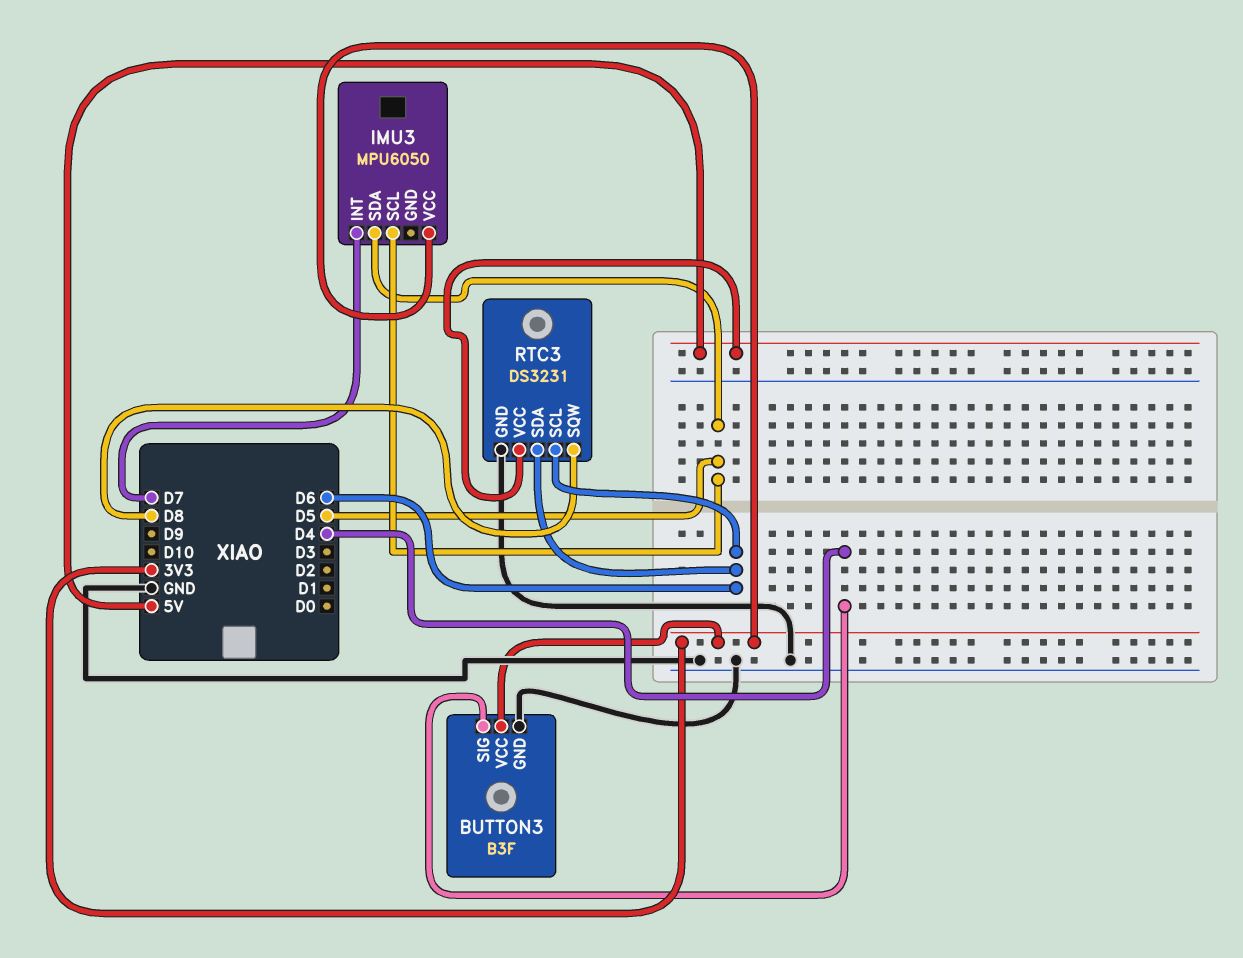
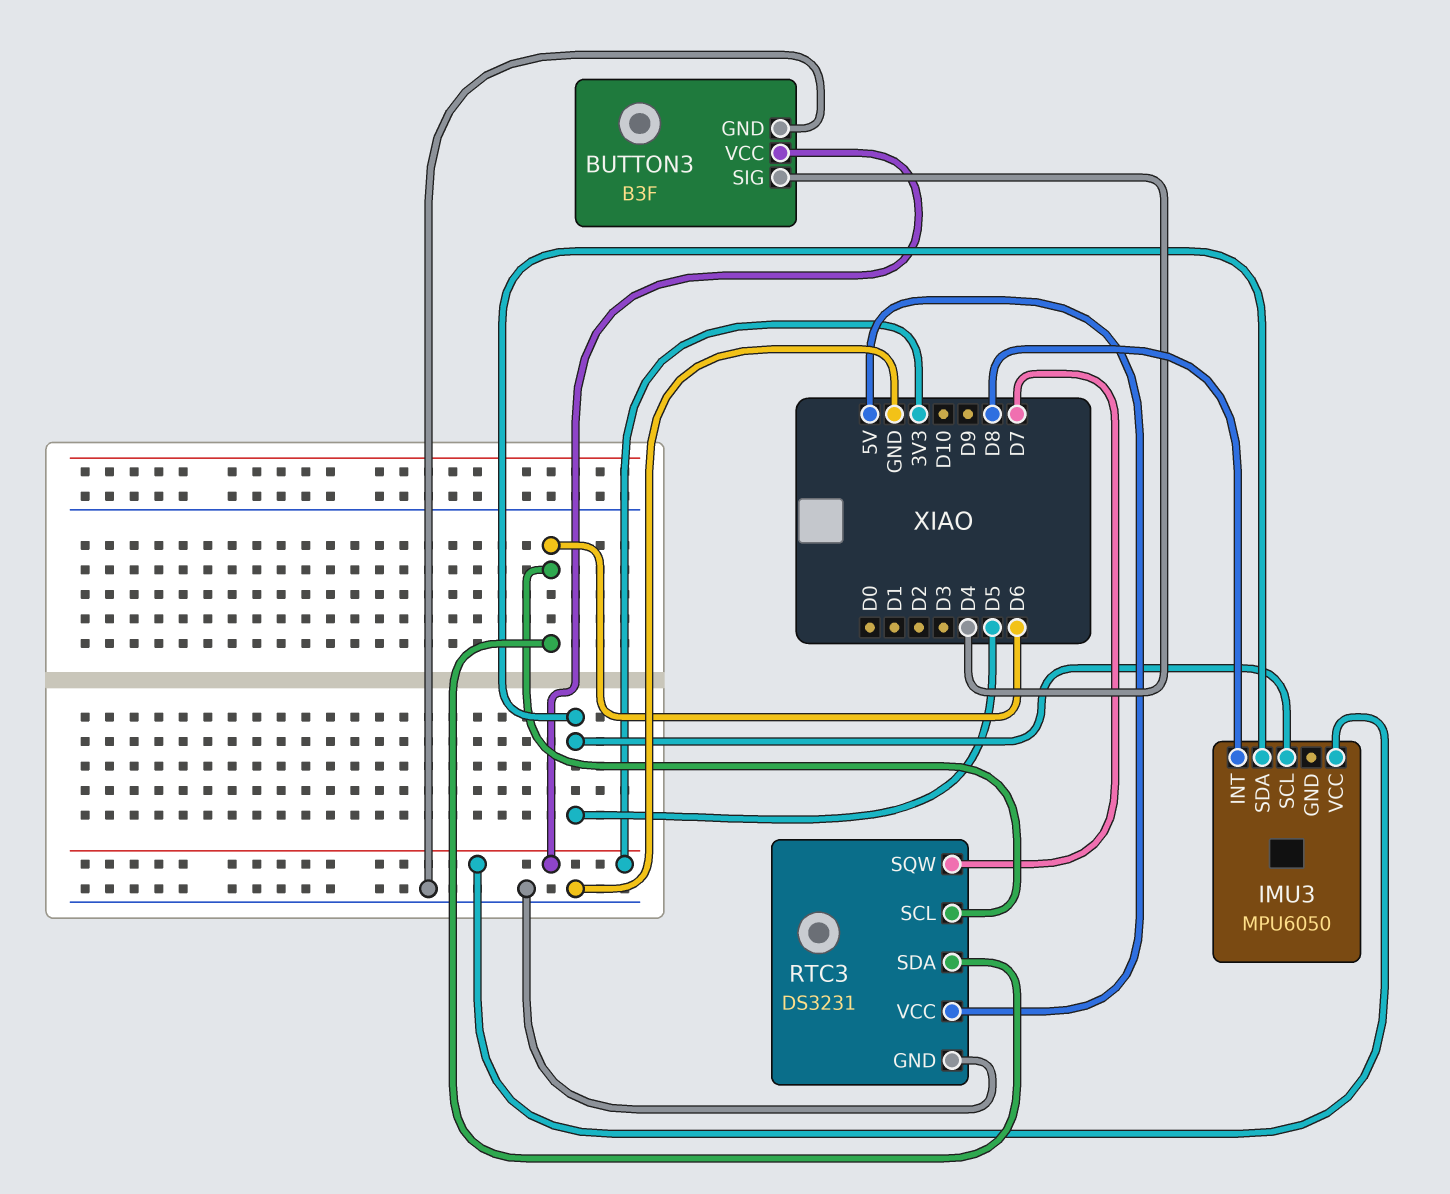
IMU3 pin INT: D7 -> D8
RTC3 pin SQW: D8 -> D7

